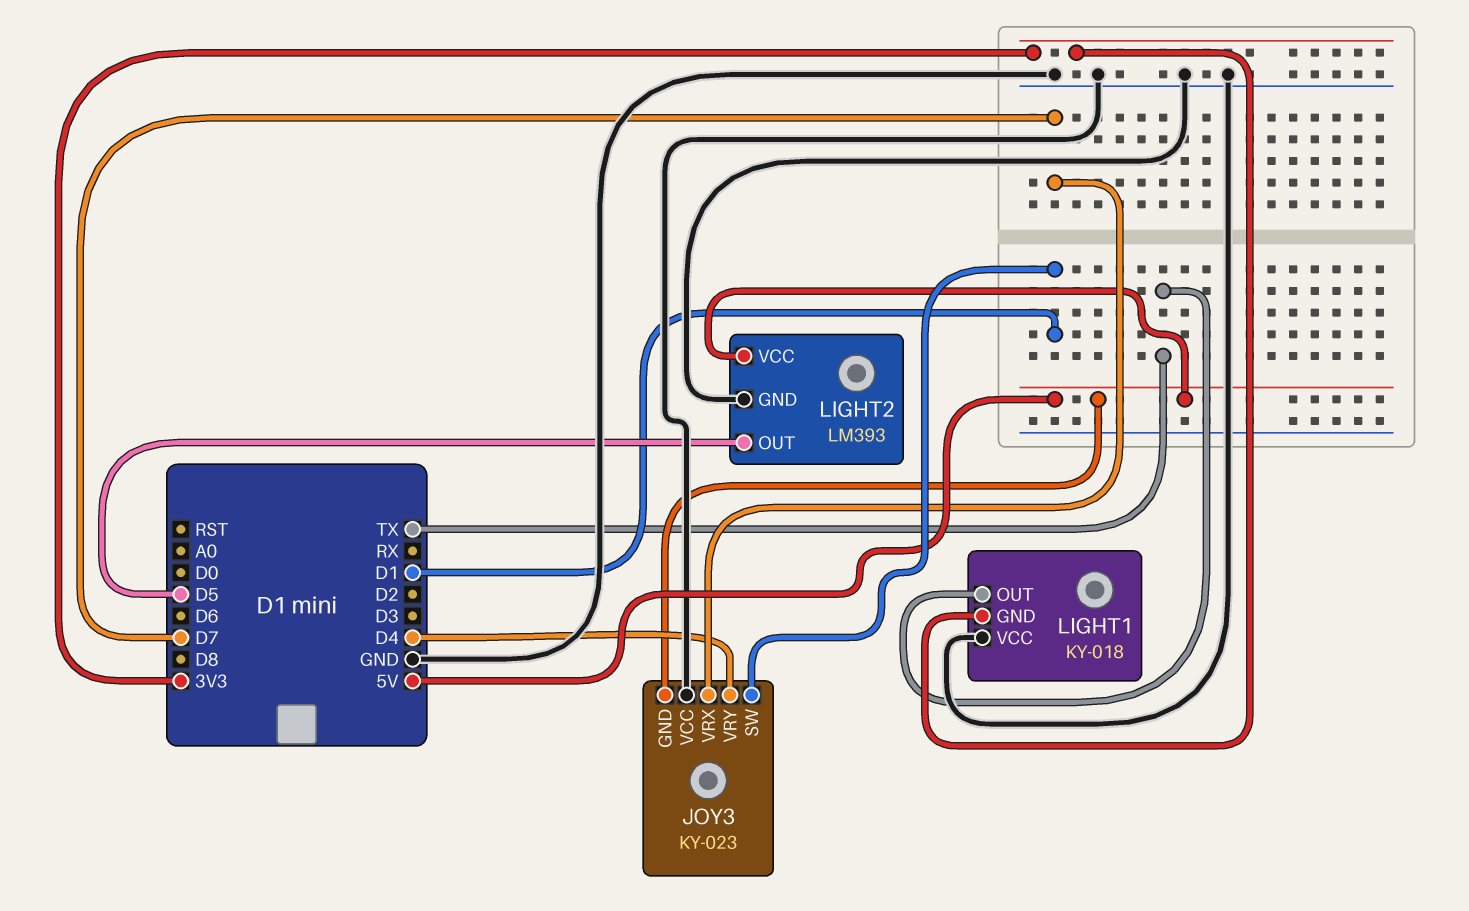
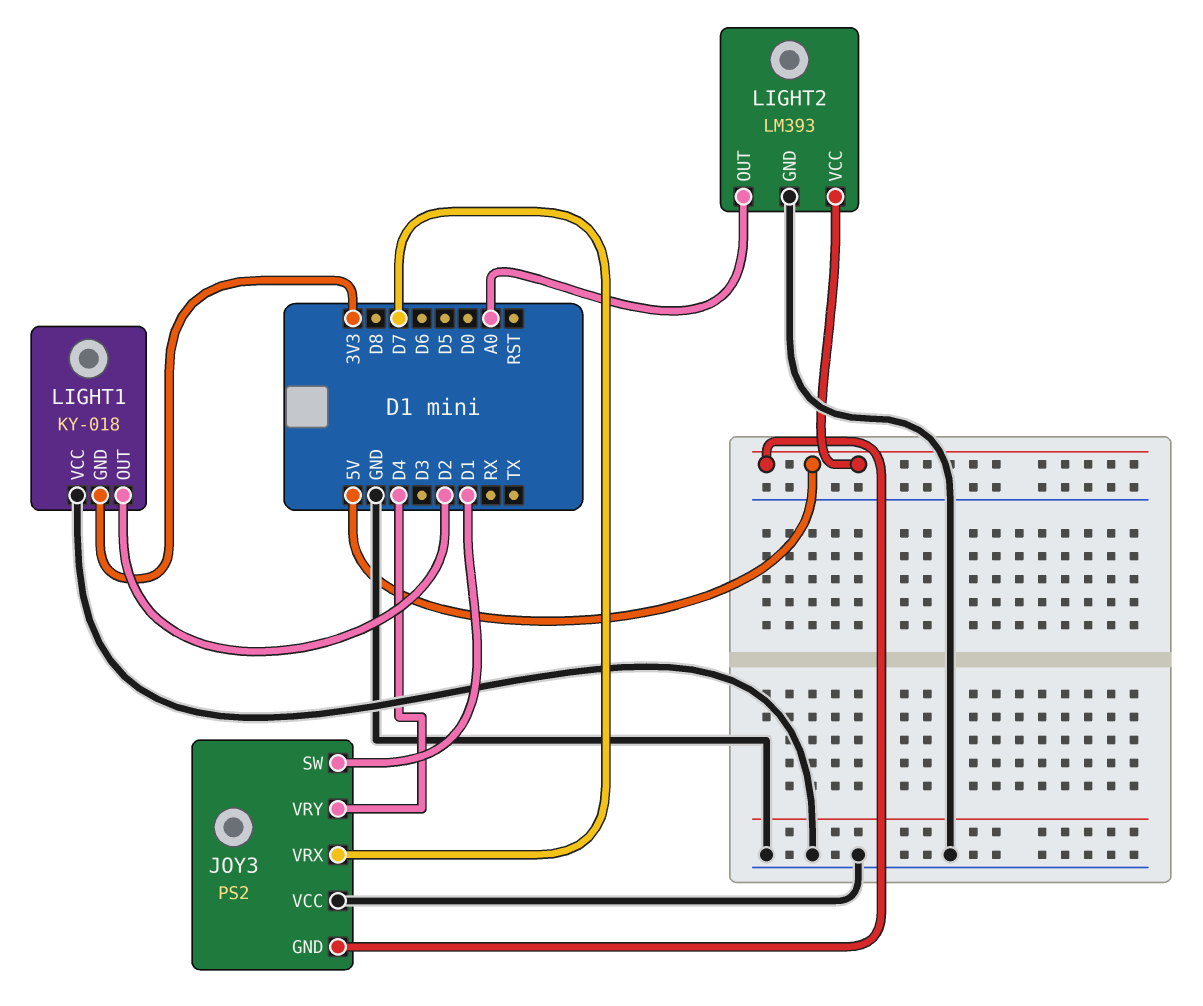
JOY3: KY-023 -> PS2
LIGHT1 pin OUT: TX -> D2
LIGHT2 pin OUT: D5 -> A0

